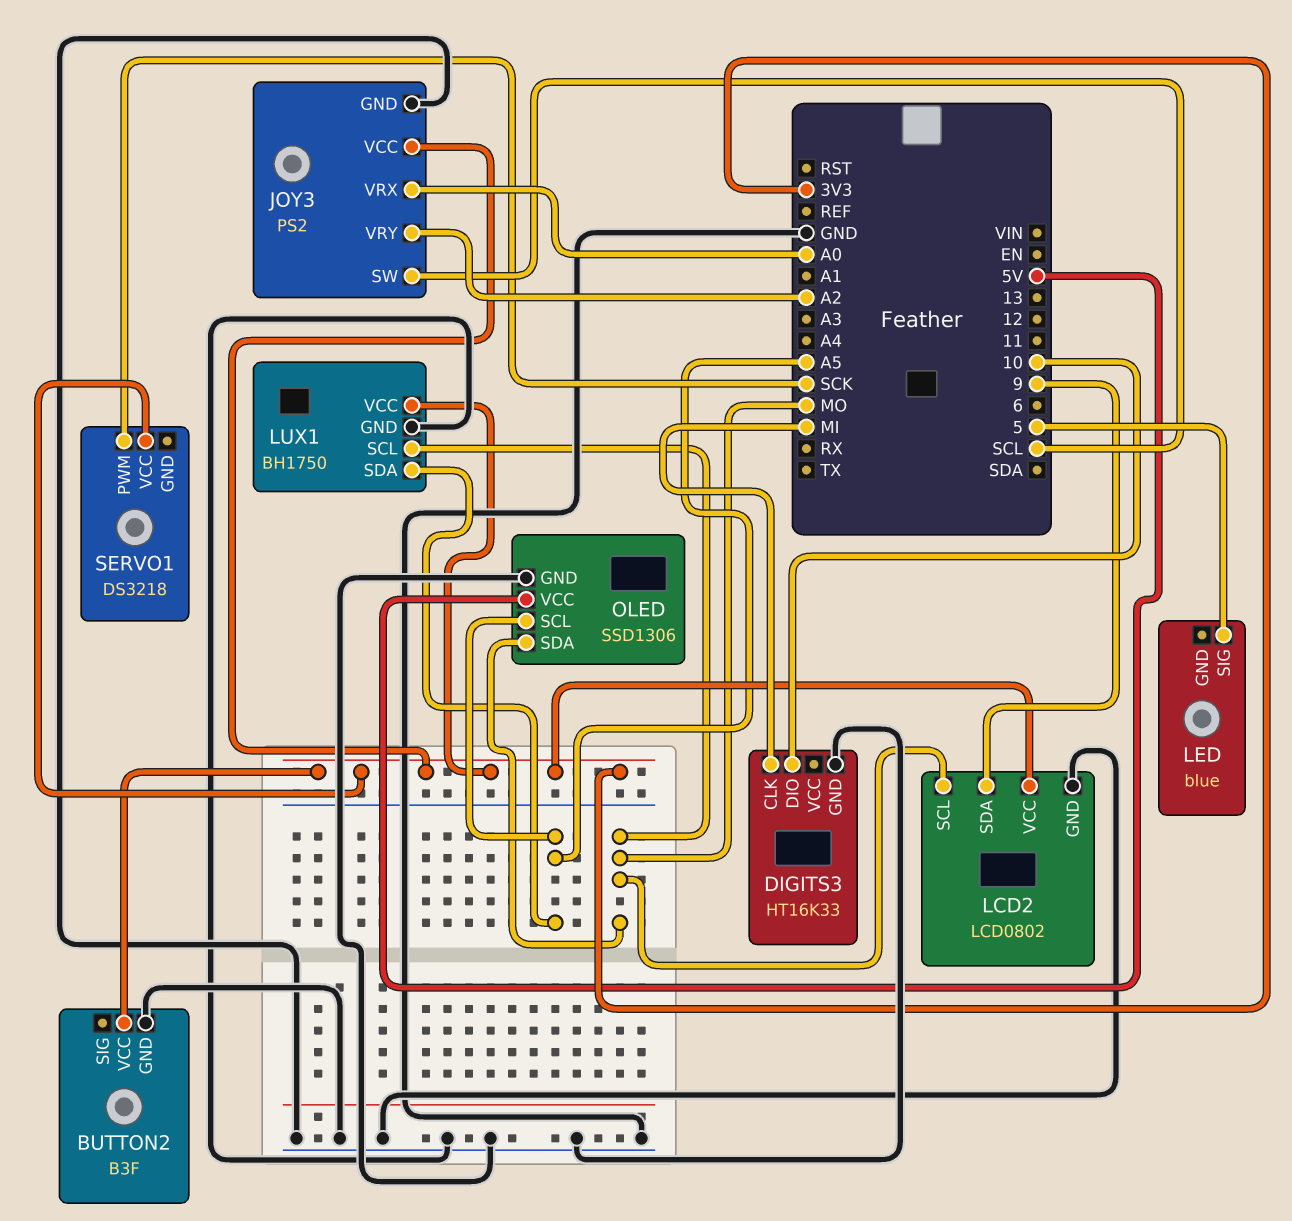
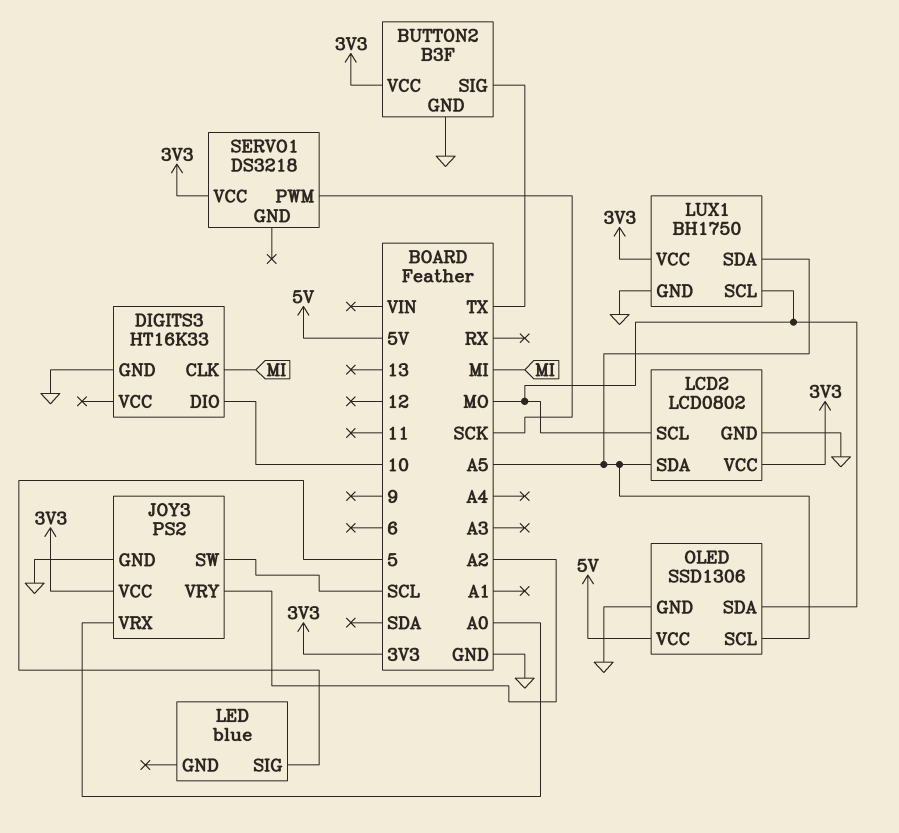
BUTTON2 pin SIG: none -> TX
LCD2 pin SDA: 9 -> A5

